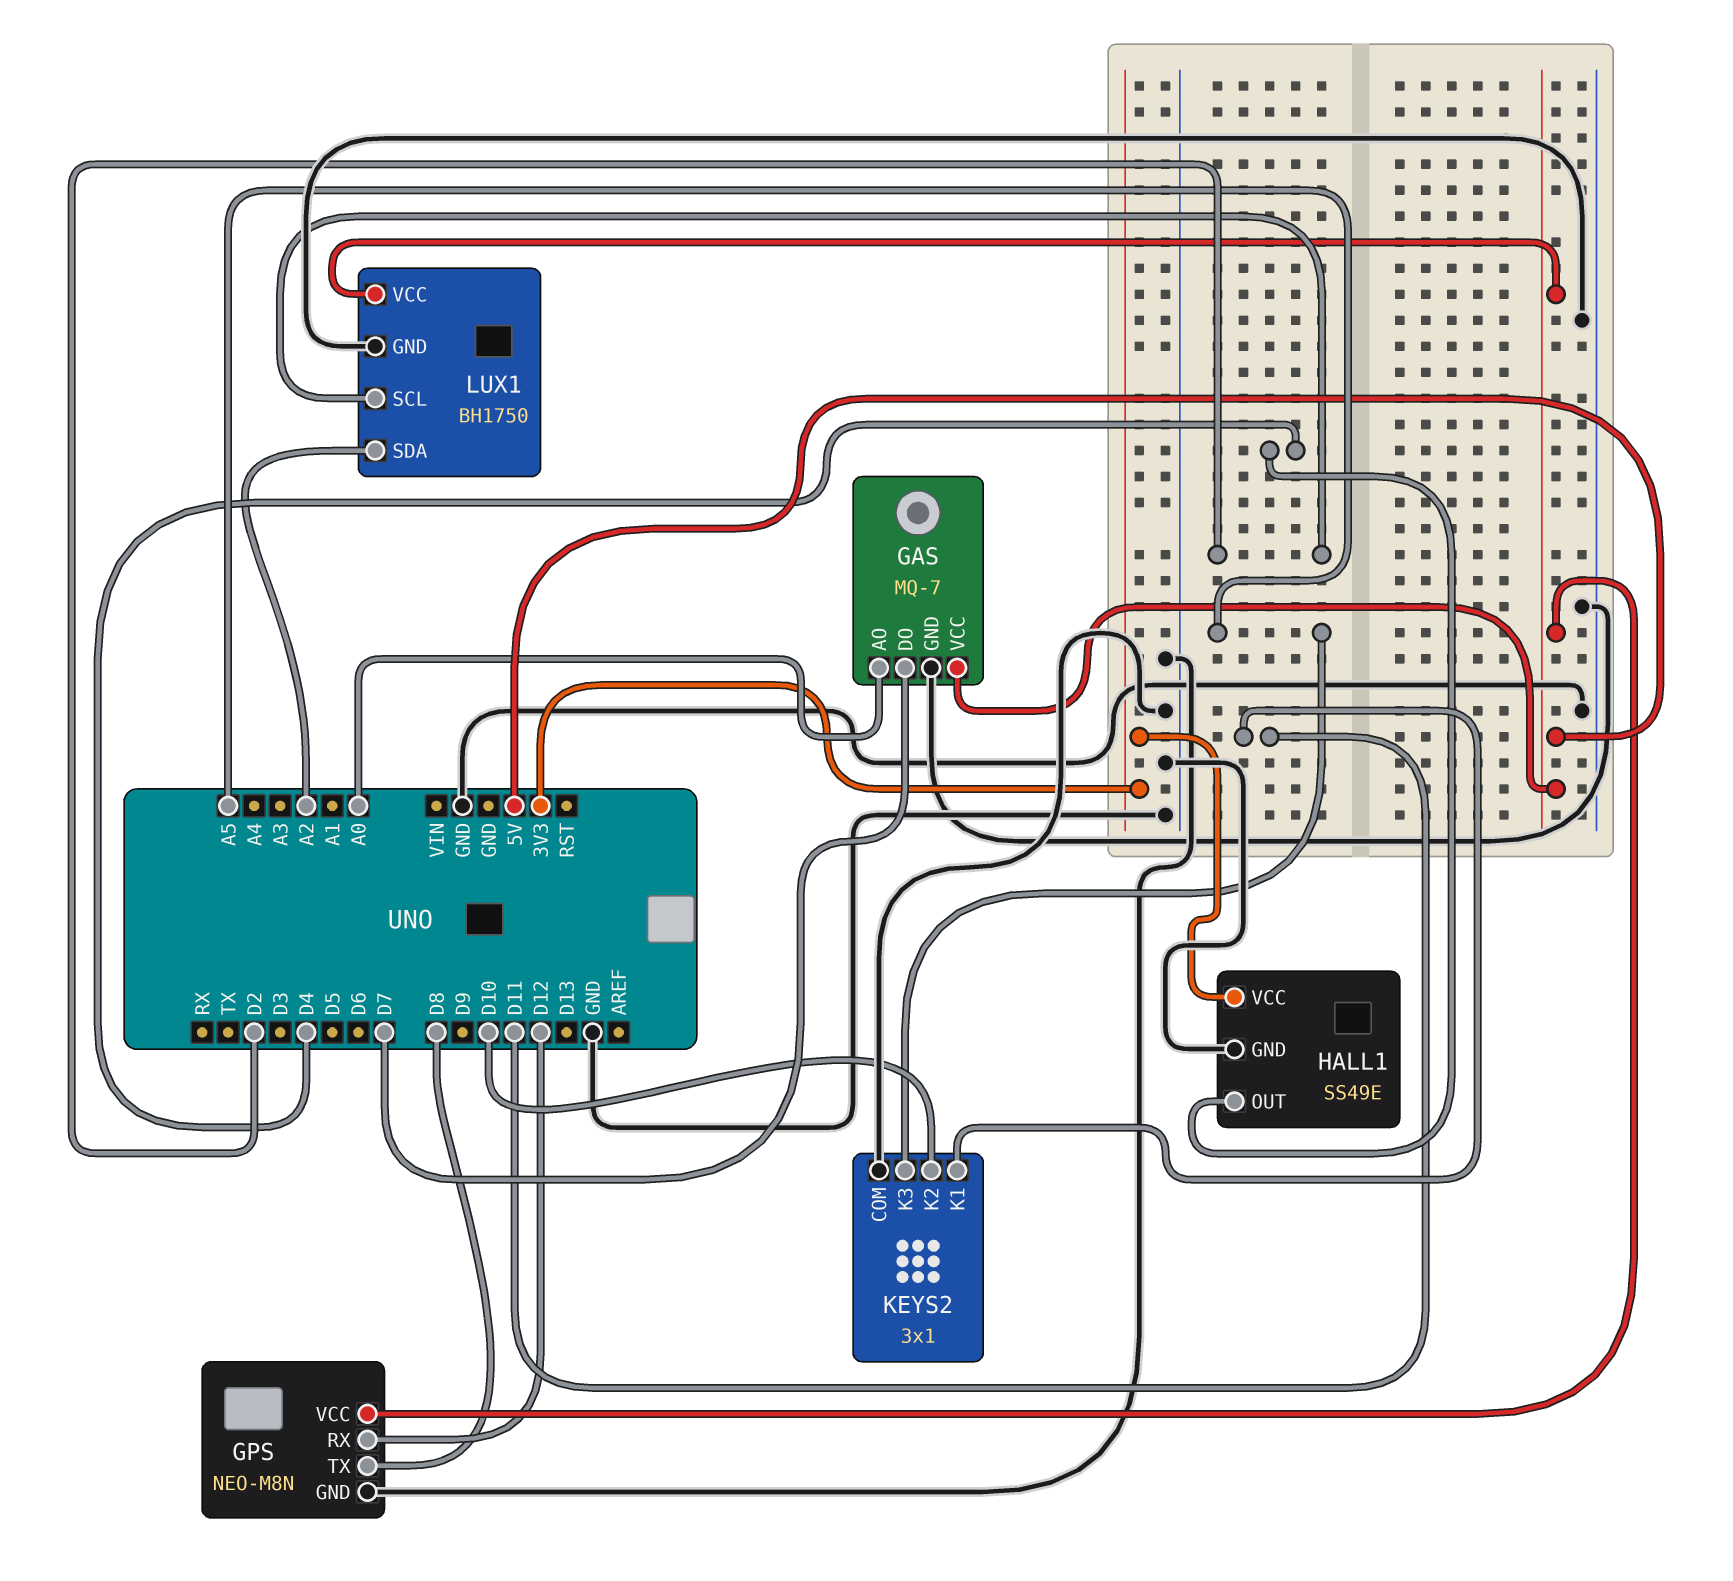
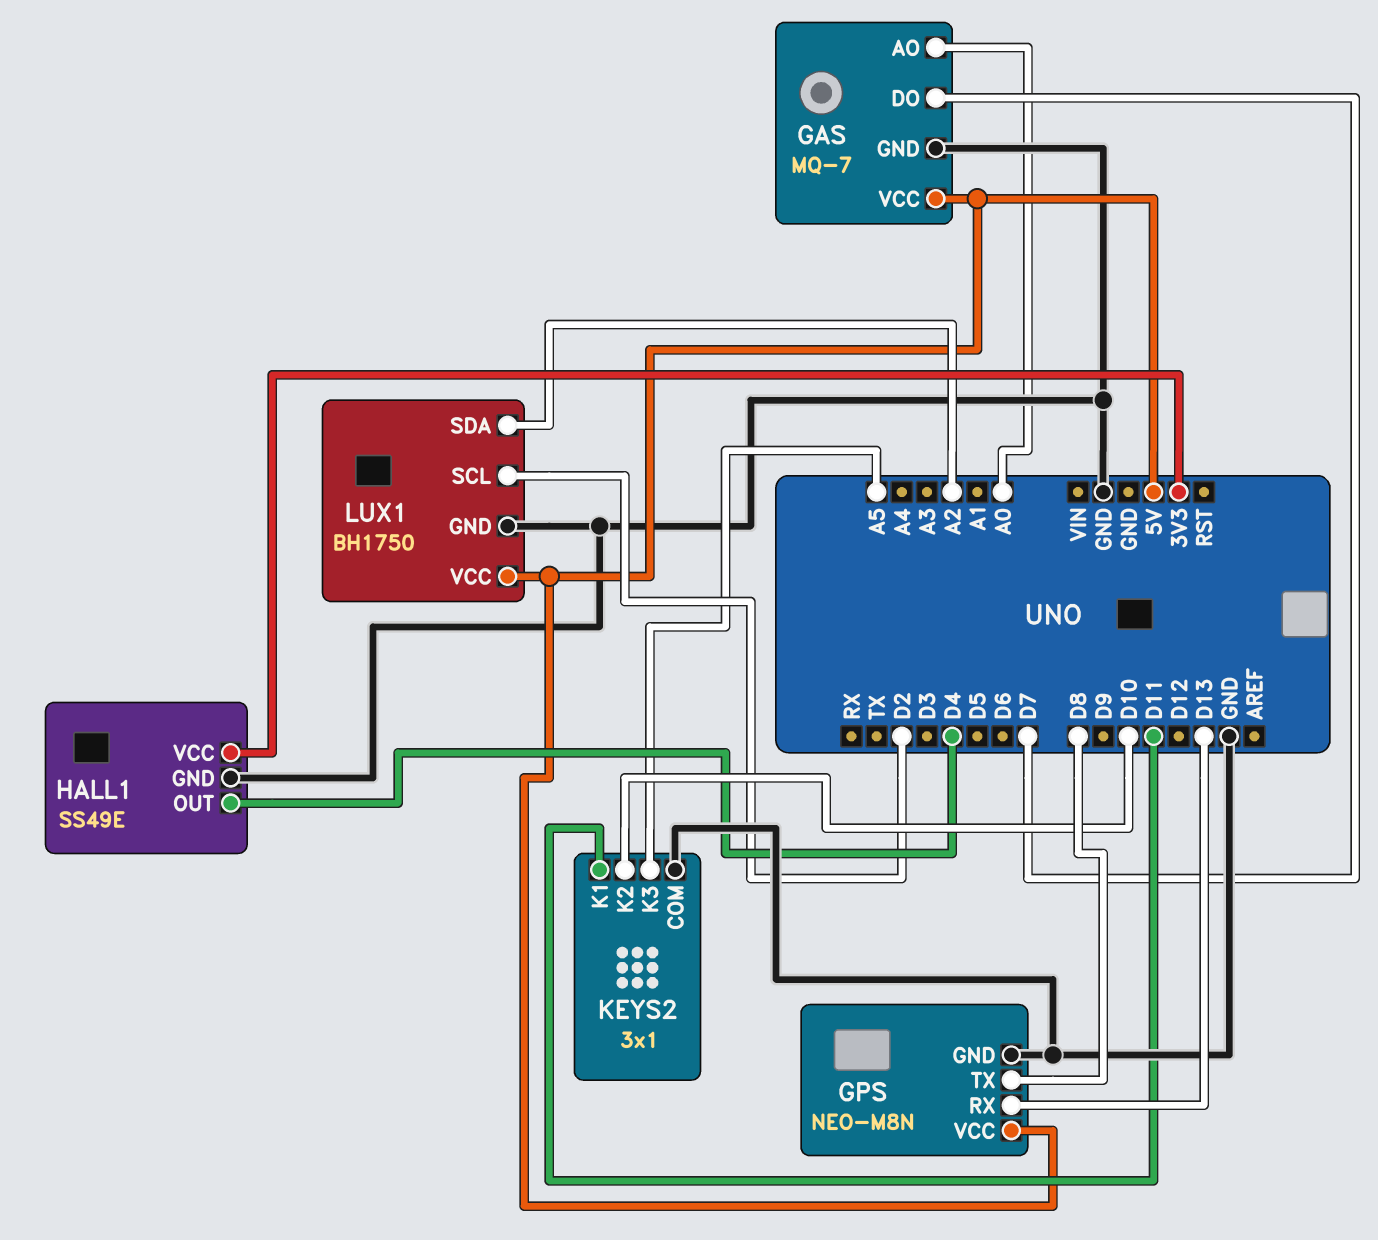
GPS pin RX: D12 -> D13

